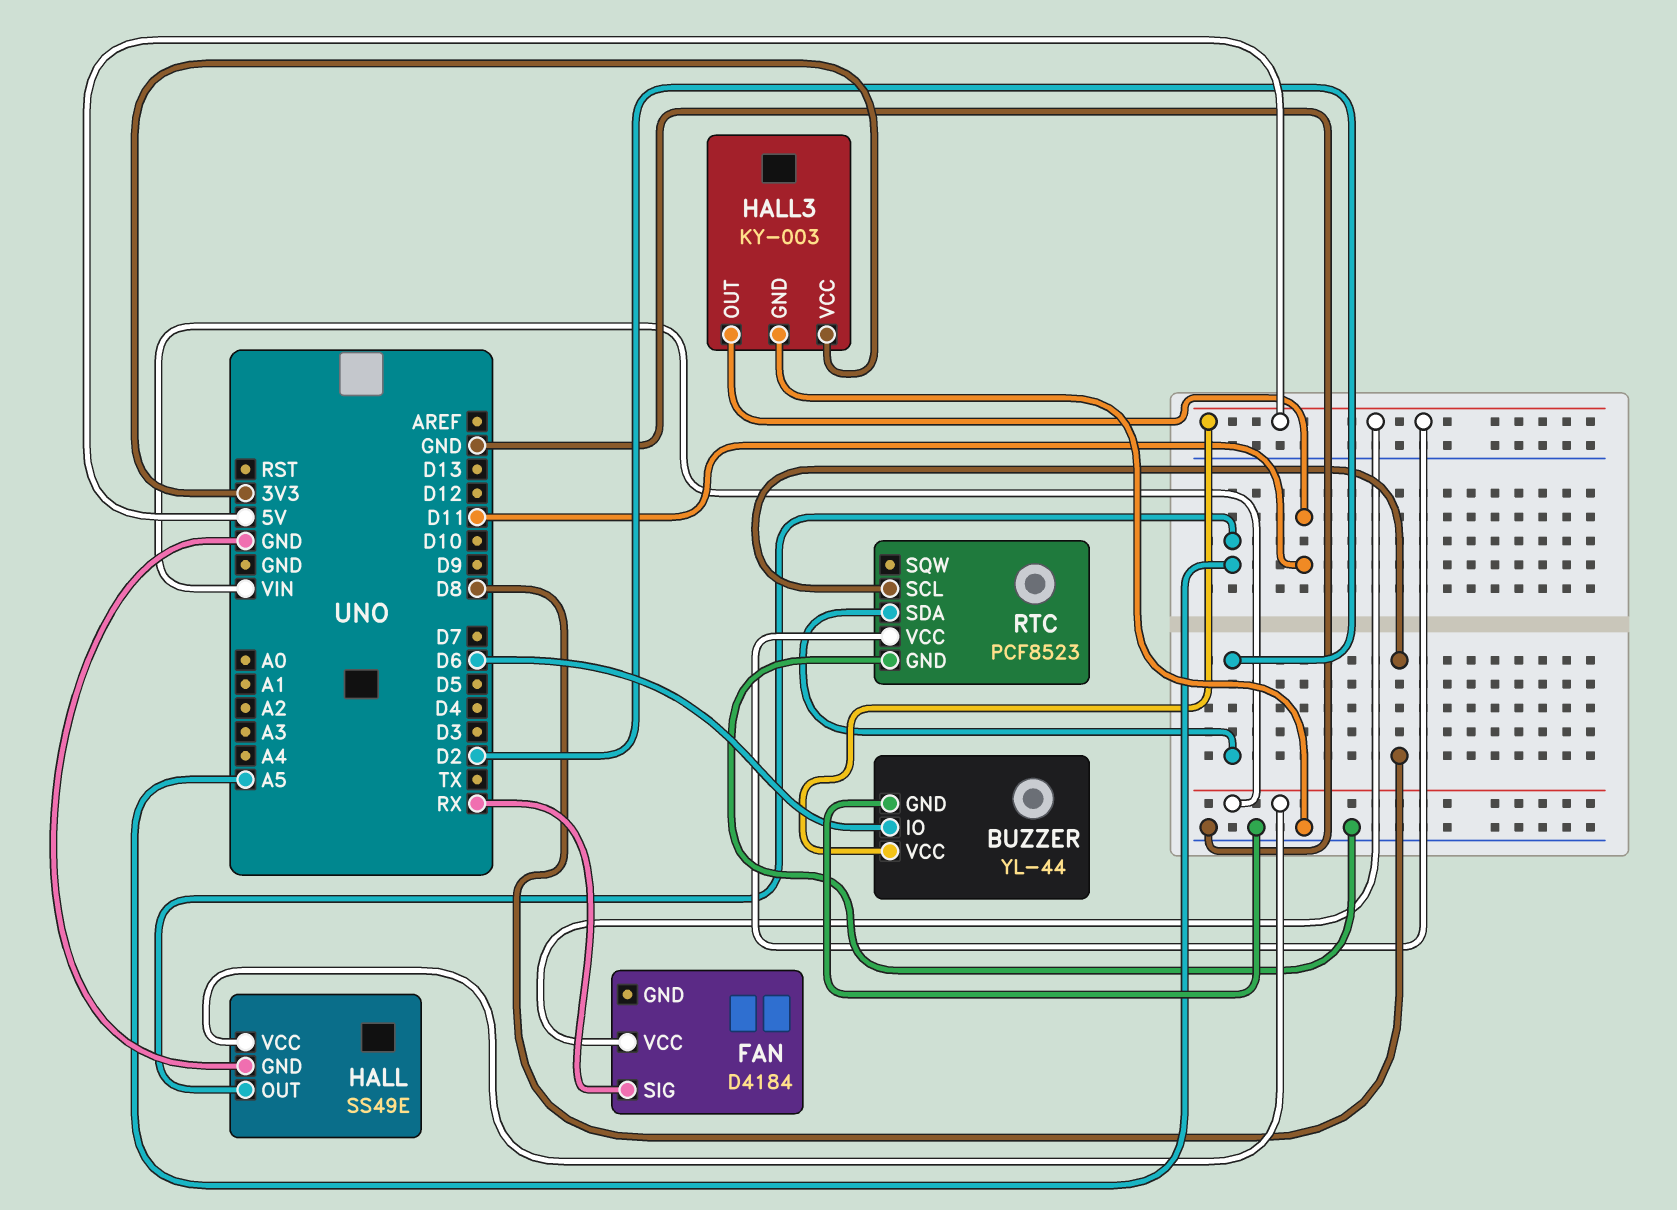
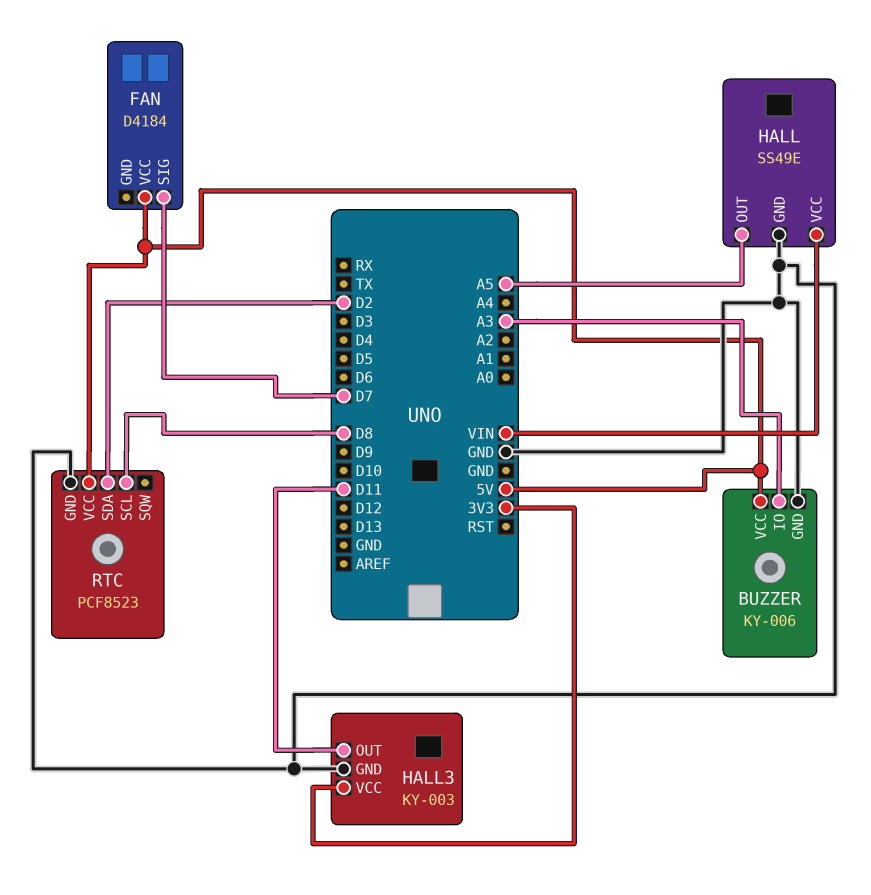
BUZZER: YL-44 -> KY-006
BUZZER pin IO: D6 -> A3
FAN pin SIG: RX -> D7

